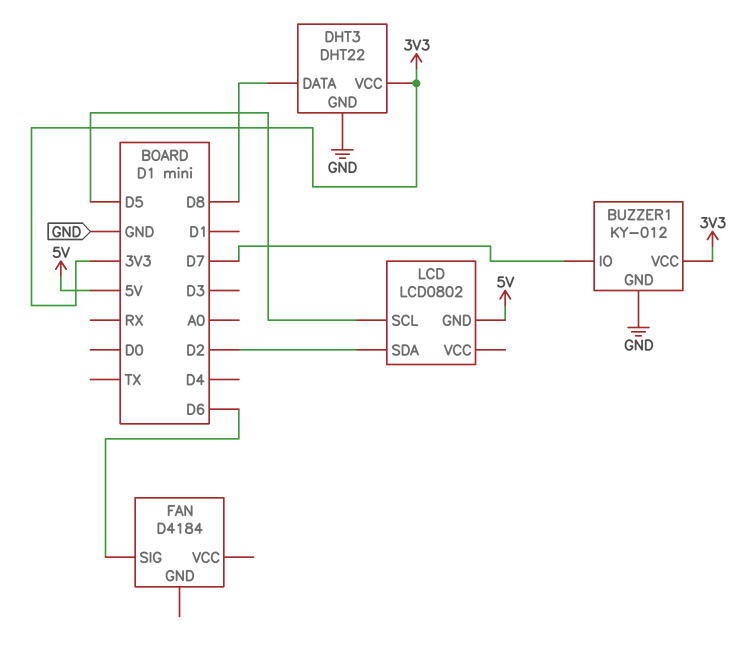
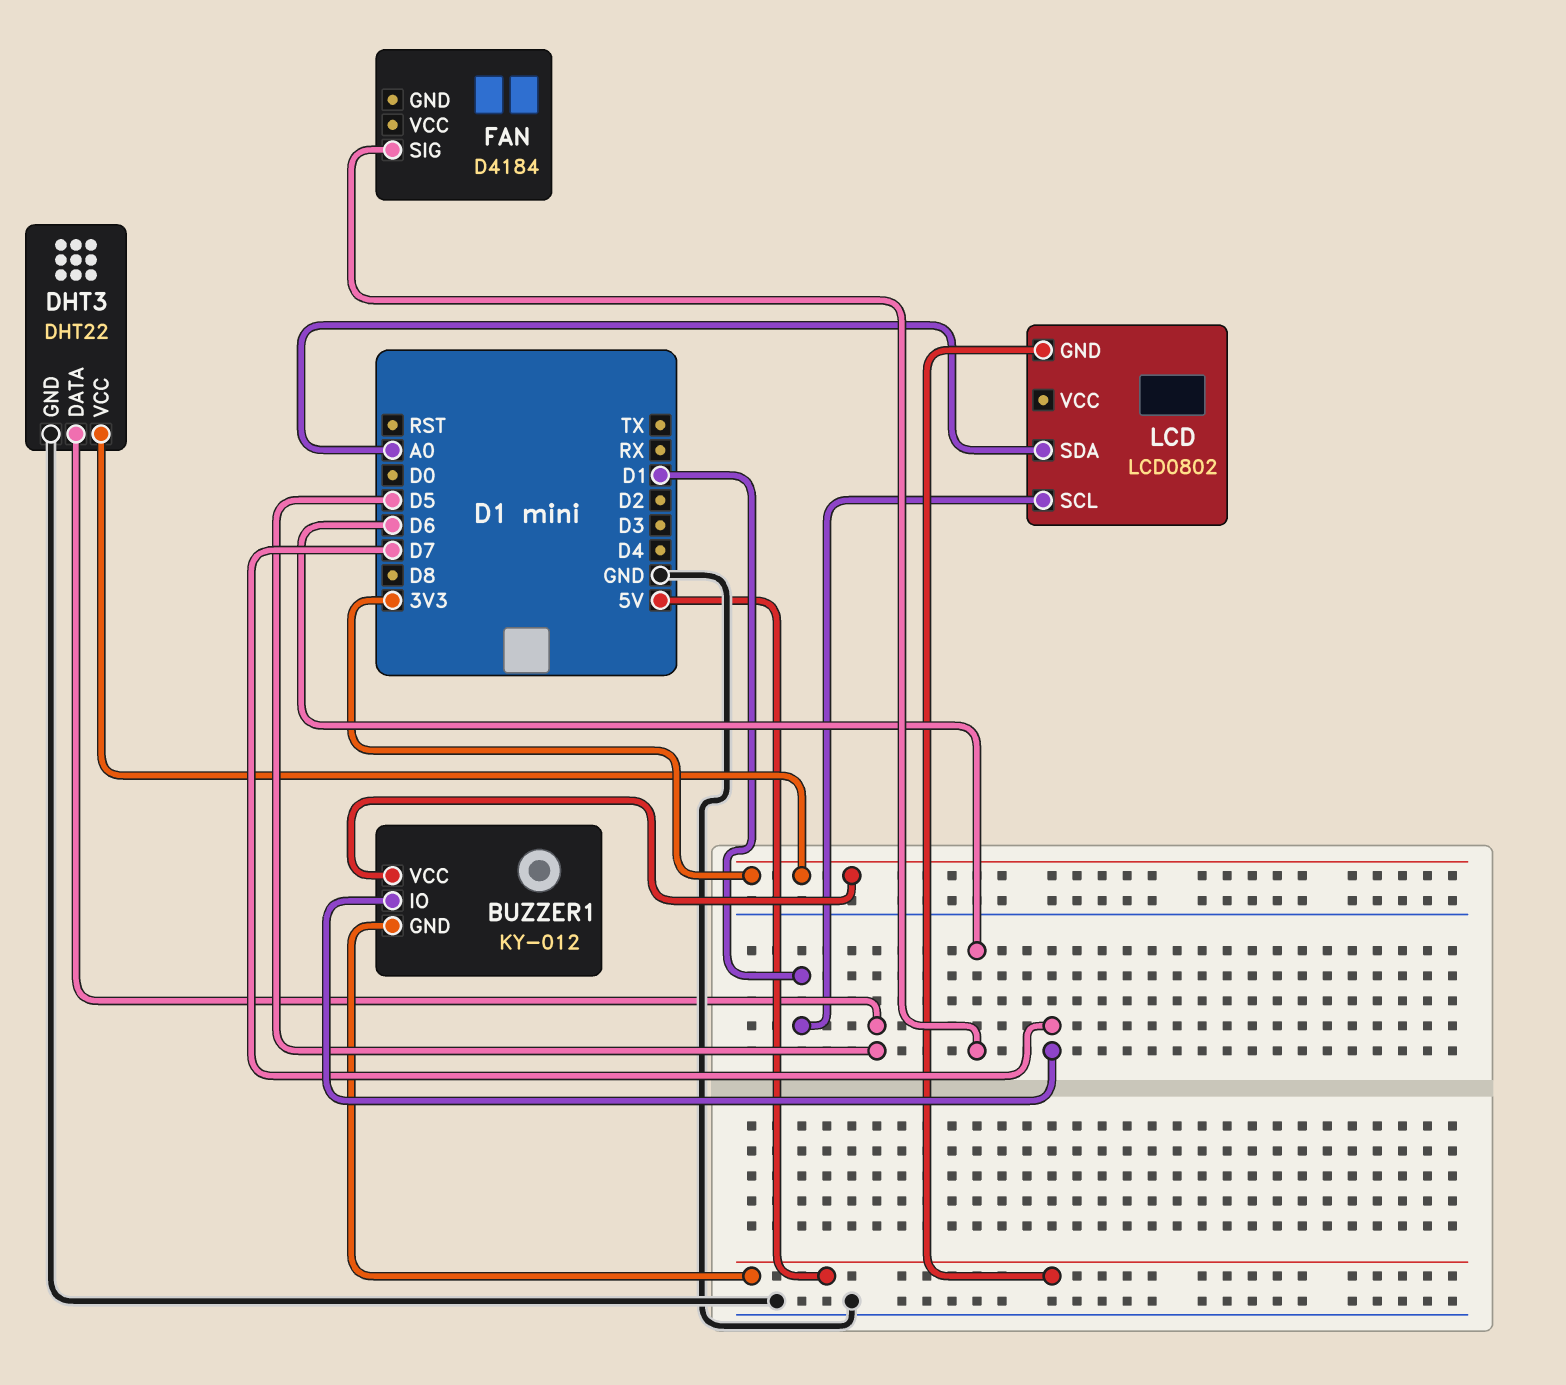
BUZZER1 pin GND: GND -> 5V
DHT3 pin DATA: D8 -> D5
LCD pin SCL: D5 -> D1
LCD pin SDA: D2 -> A0

